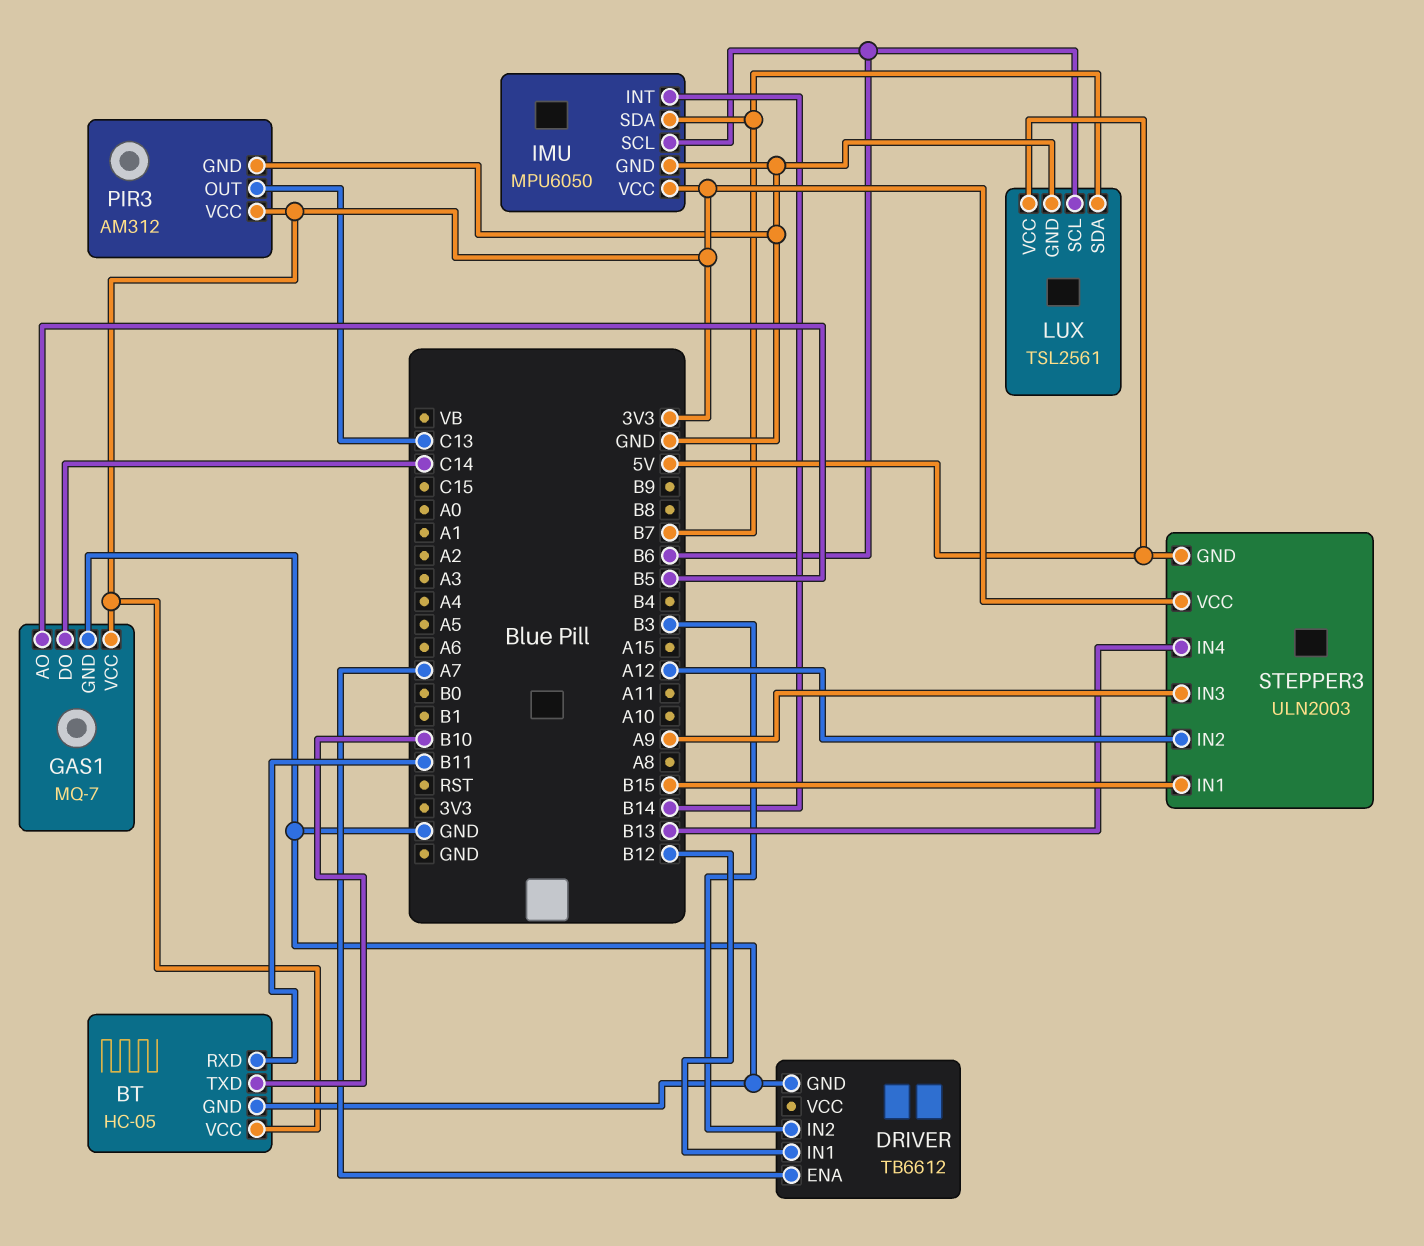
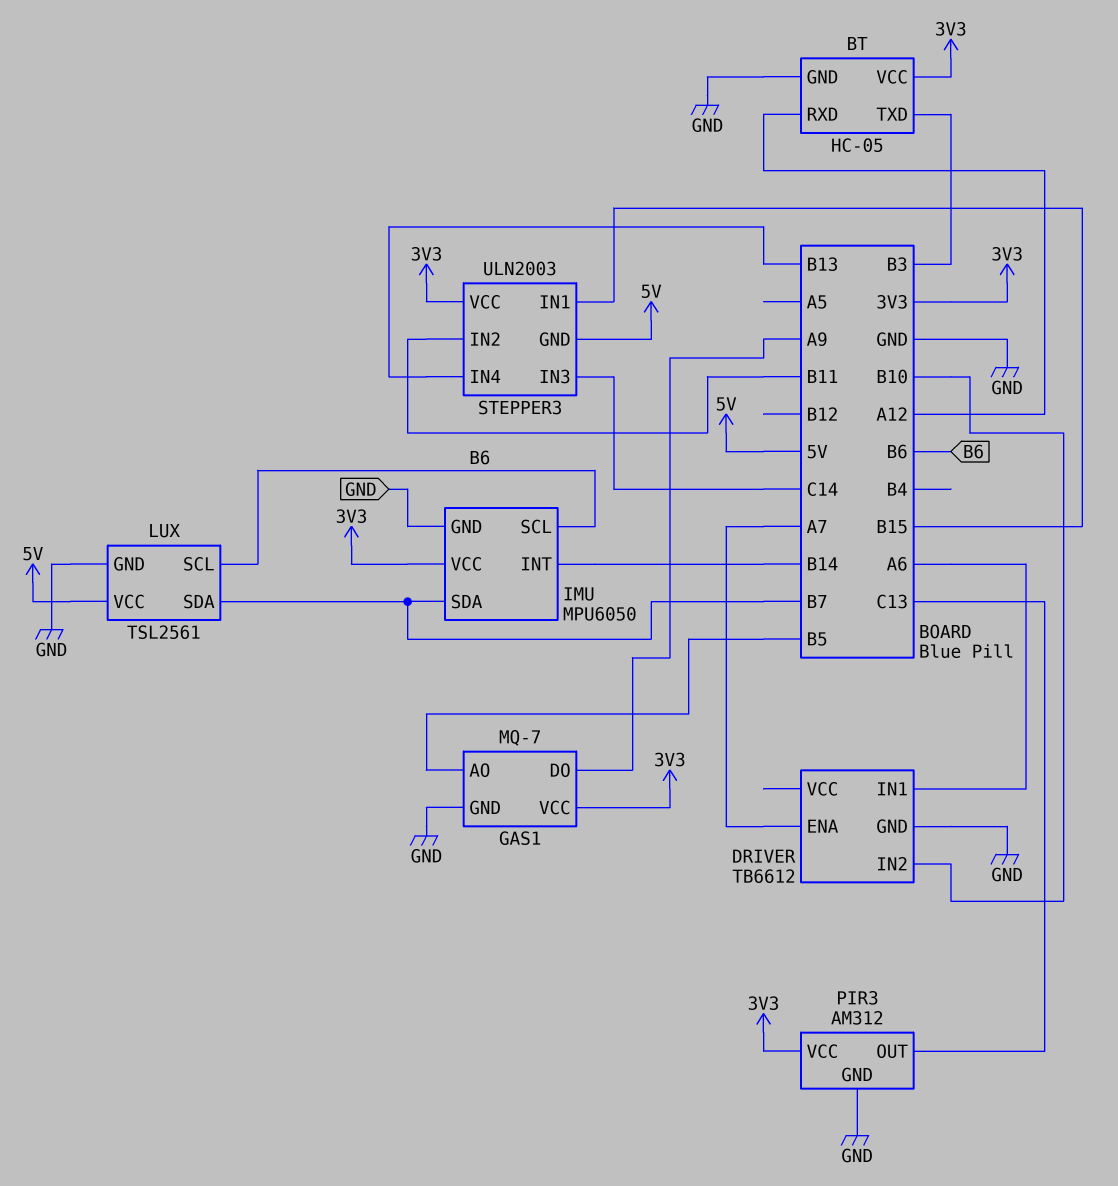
BT pin RXD: B11 -> A12
BT pin TXD: B10 -> B3
DRIVER pin IN1: B12 -> A6
DRIVER pin IN2: B3 -> B10
GAS1 pin DO: C14 -> A9
STEPPER3 pin IN2: A12 -> B11
STEPPER3 pin IN3: A9 -> C14

